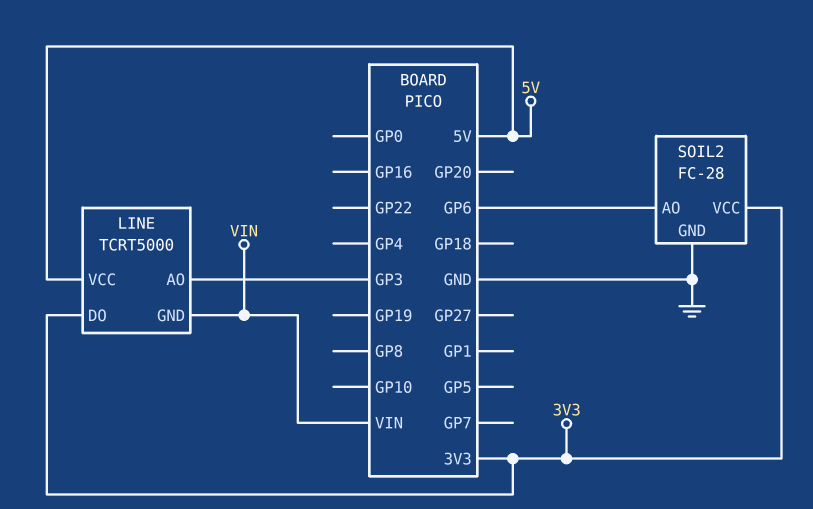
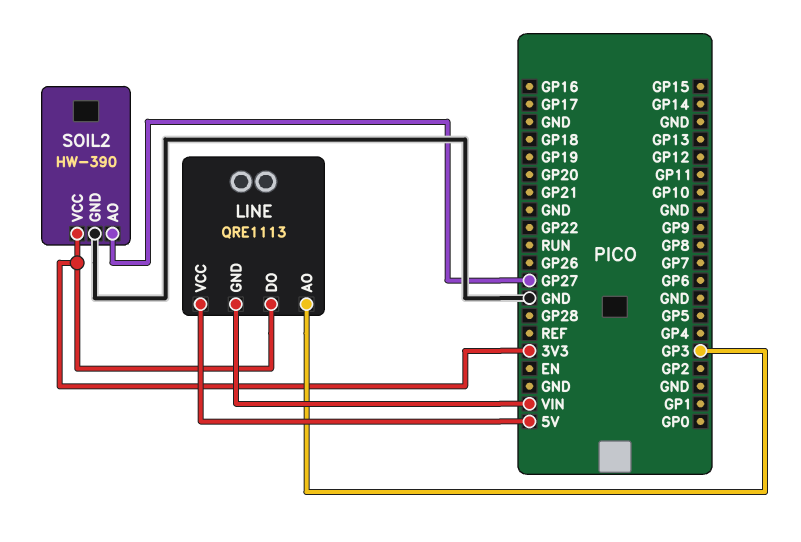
LINE: TCRT5000 -> QRE1113
SOIL2: FC-28 -> HW-390
SOIL2 pin AO: GP6 -> GP27

